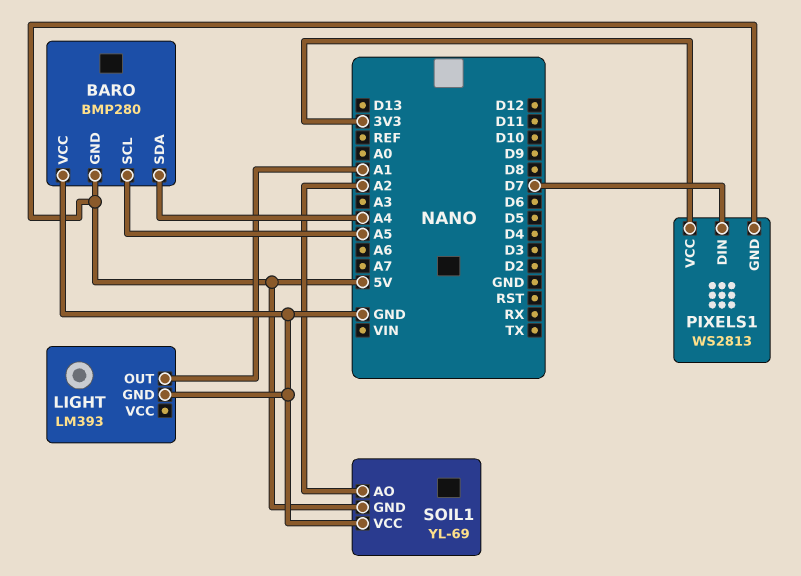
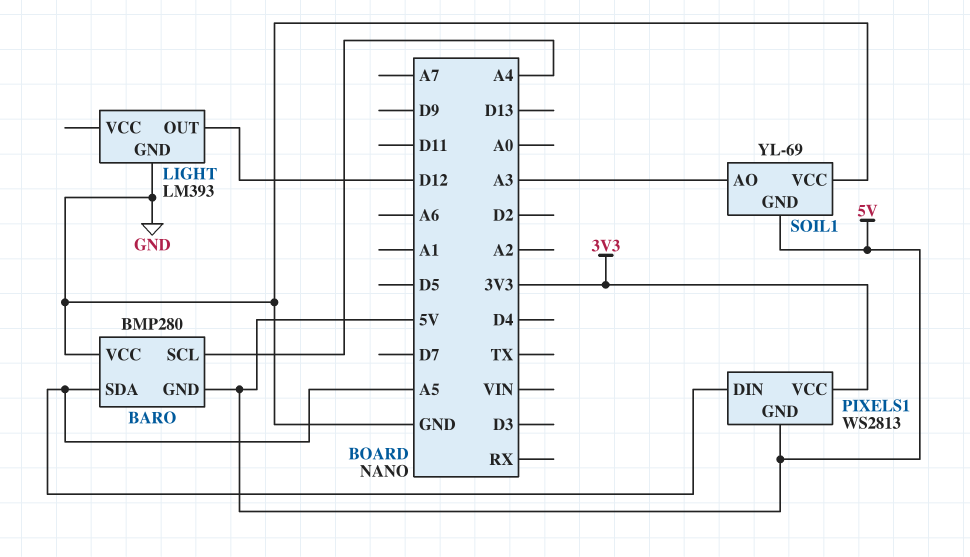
BARO pin SCL: A5 -> A4
BARO pin SDA: A4 -> A5
LIGHT pin OUT: A1 -> D12
PIXELS1 pin DIN: D7 -> A5
SOIL1 pin AO: A2 -> A3

